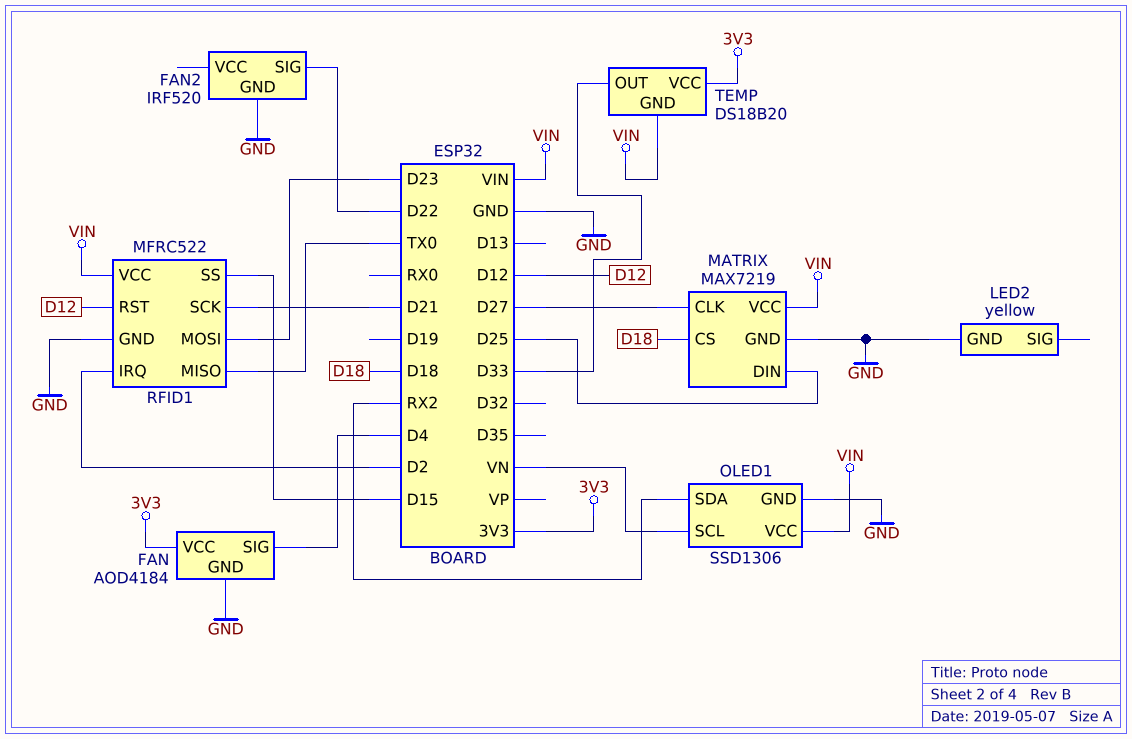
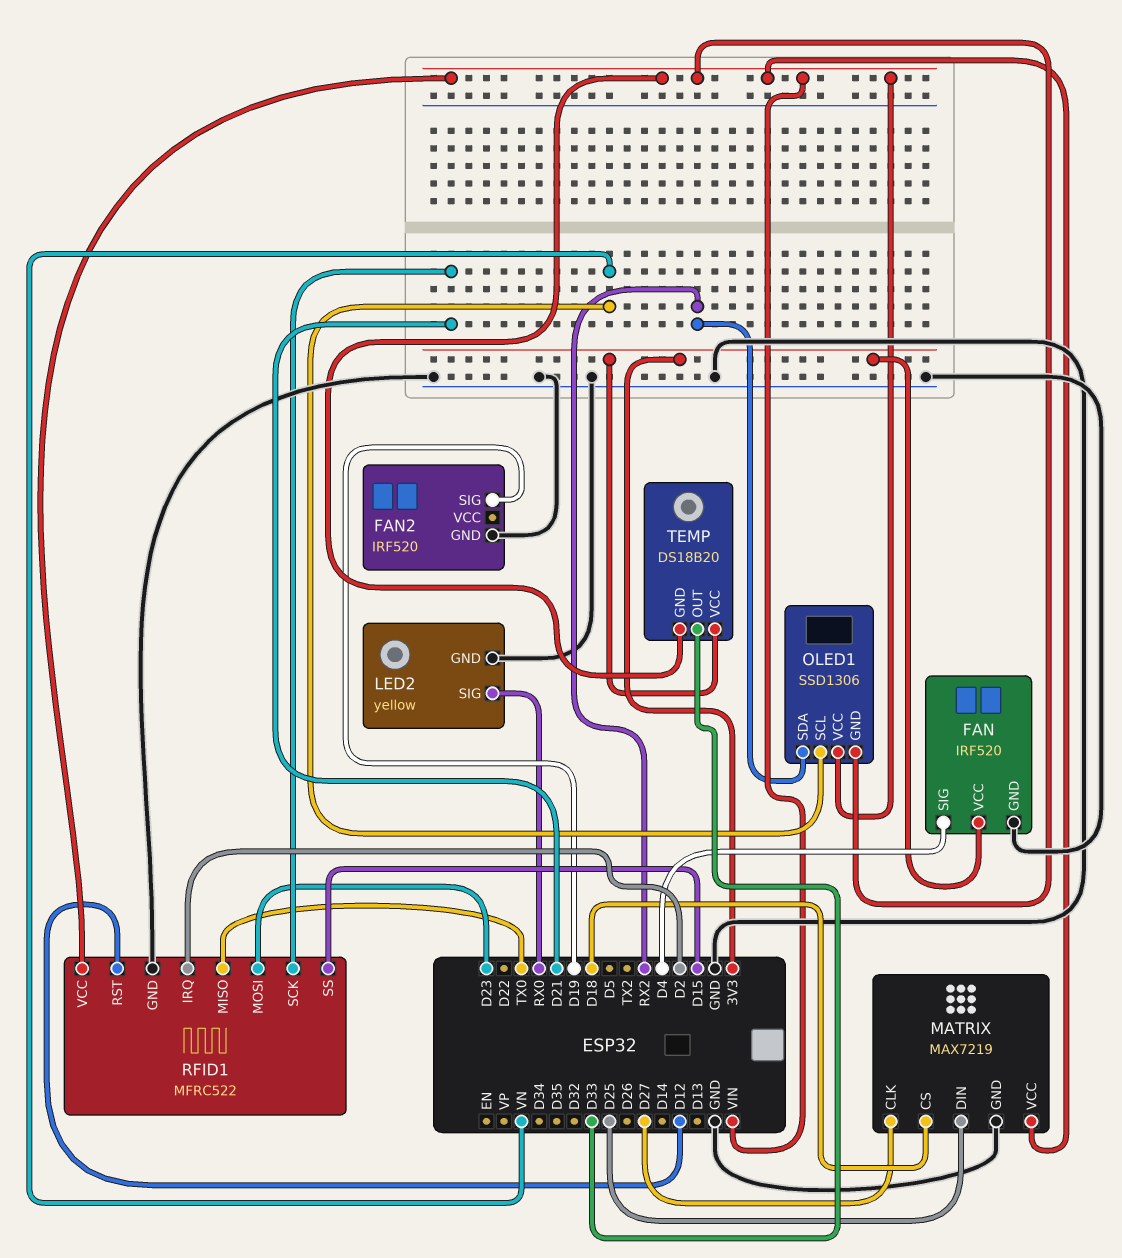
FAN: AOD4184 -> IRF520
FAN2 pin SIG: D22 -> D19
LED2 pin SIG: none -> RX0
OLED1 pin GND: GND -> VIN

